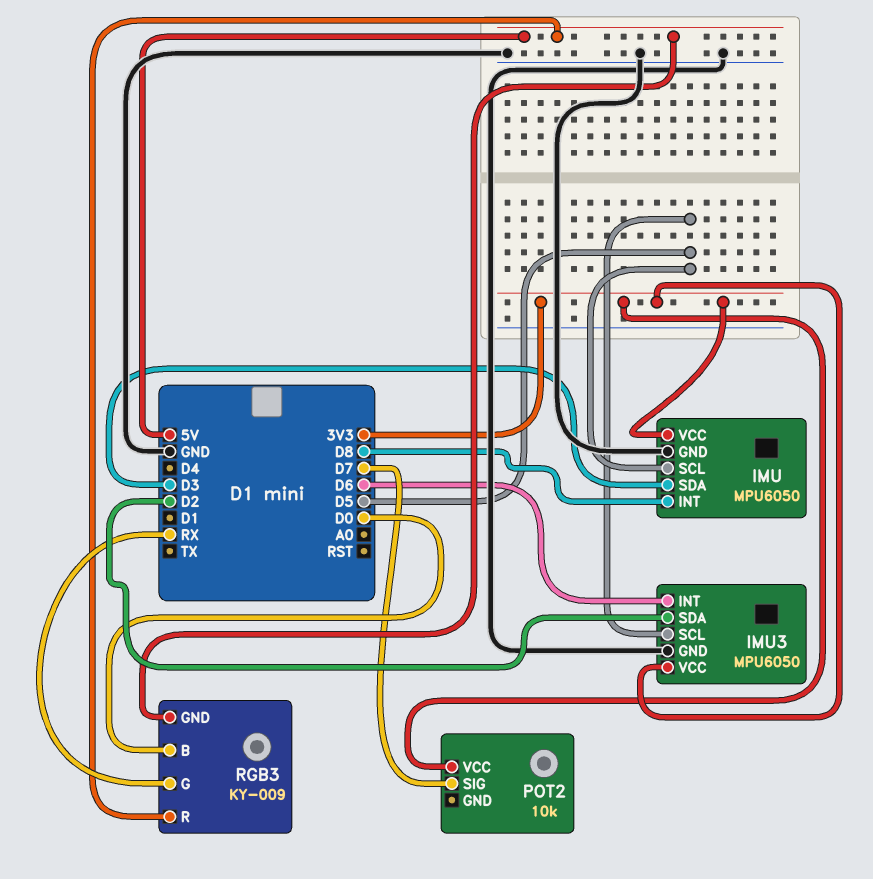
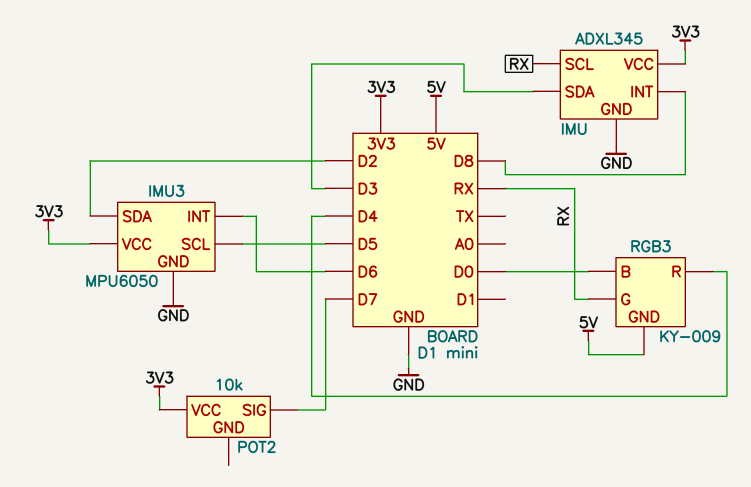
IMU: MPU6050 -> ADXL345
IMU pin SCL: D5 -> RX
RGB3 pin R: 5V -> D4

